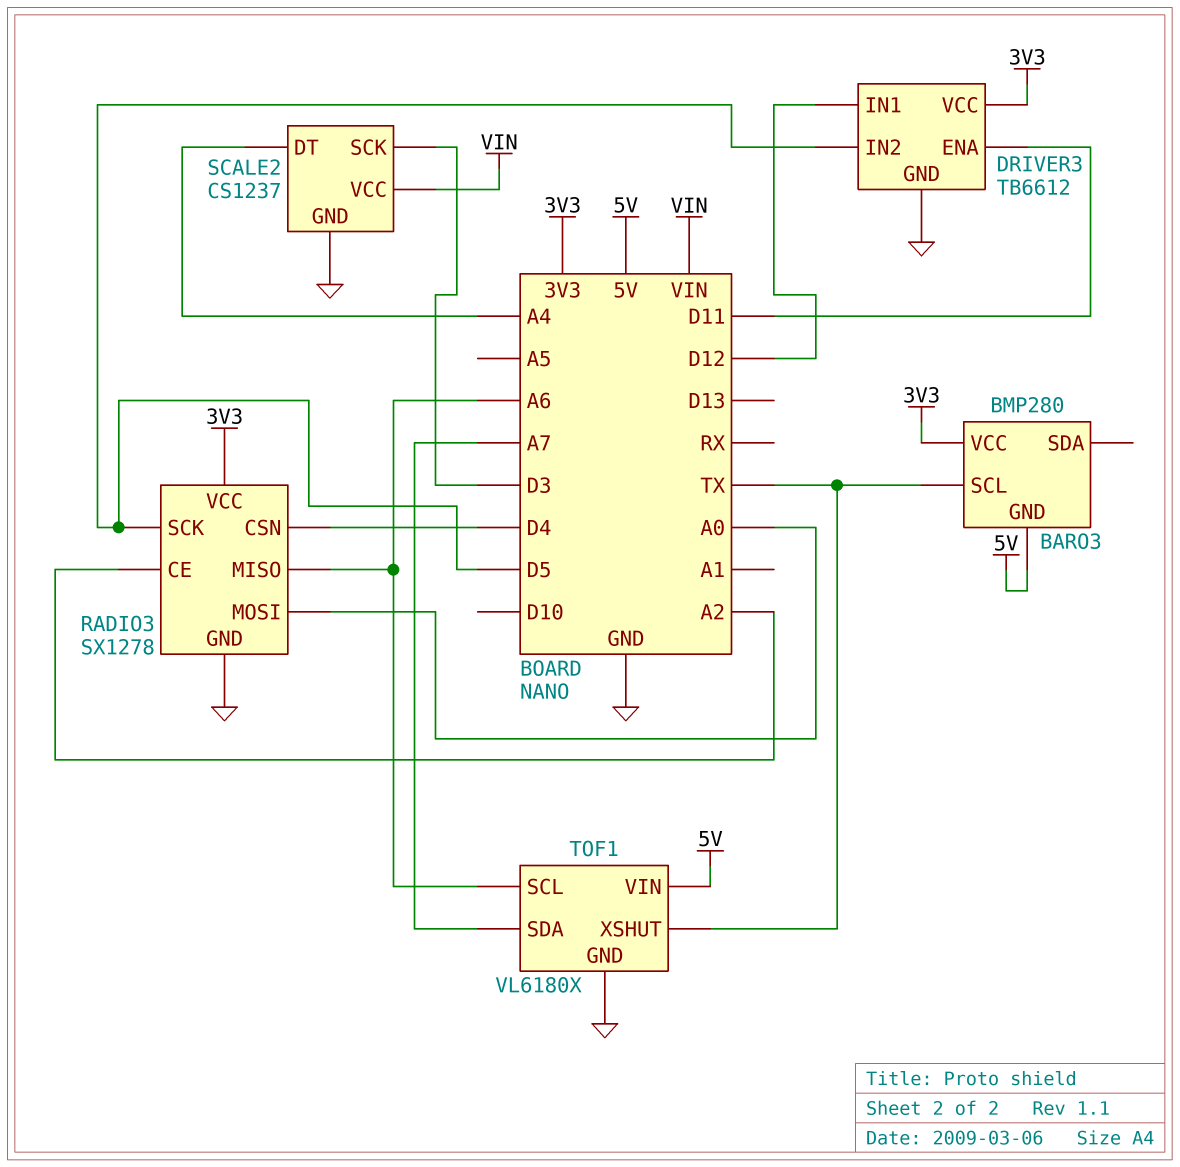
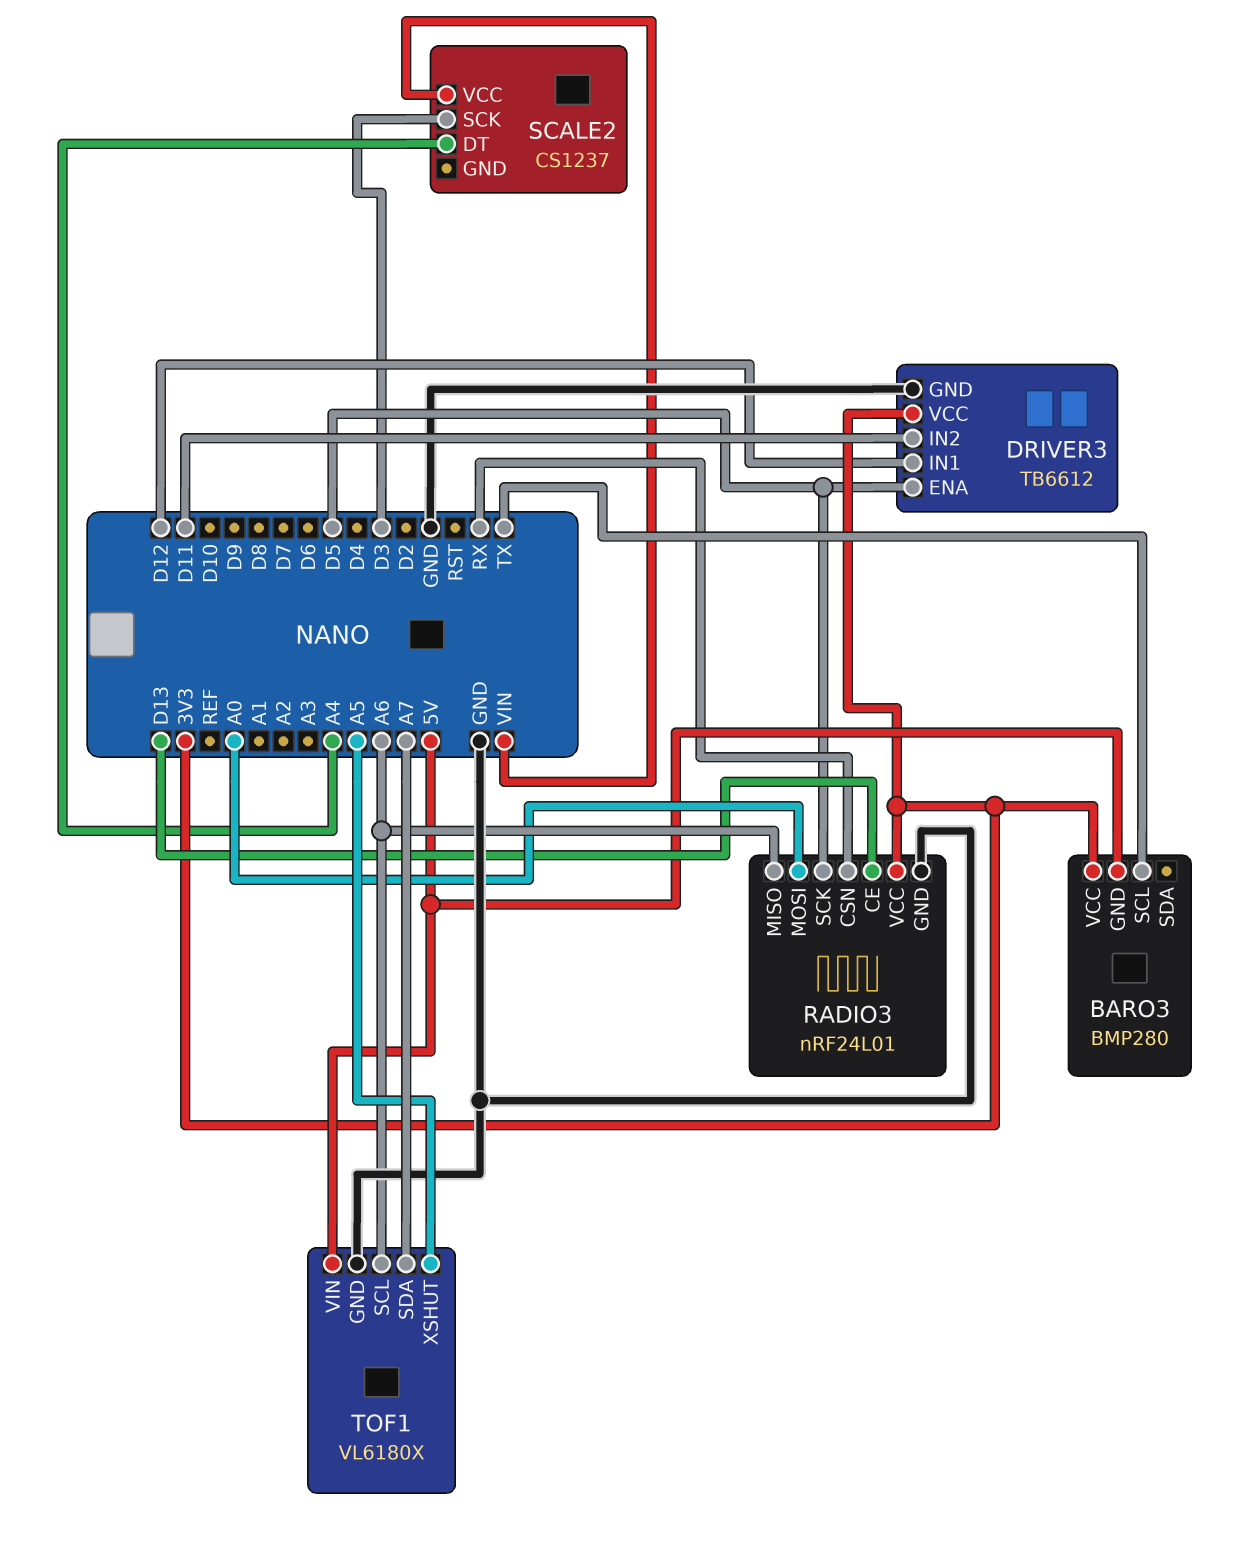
DRIVER3 pin ENA: D11 -> D5
DRIVER3 pin IN2: D5 -> D11
RADIO3: SX1278 -> nRF24L01
RADIO3 pin CE: A2 -> D13
RADIO3 pin CSN: D4 -> RX
SCALE2 pin GND: GND -> none
TOF1 pin XSHUT: TX -> A5

